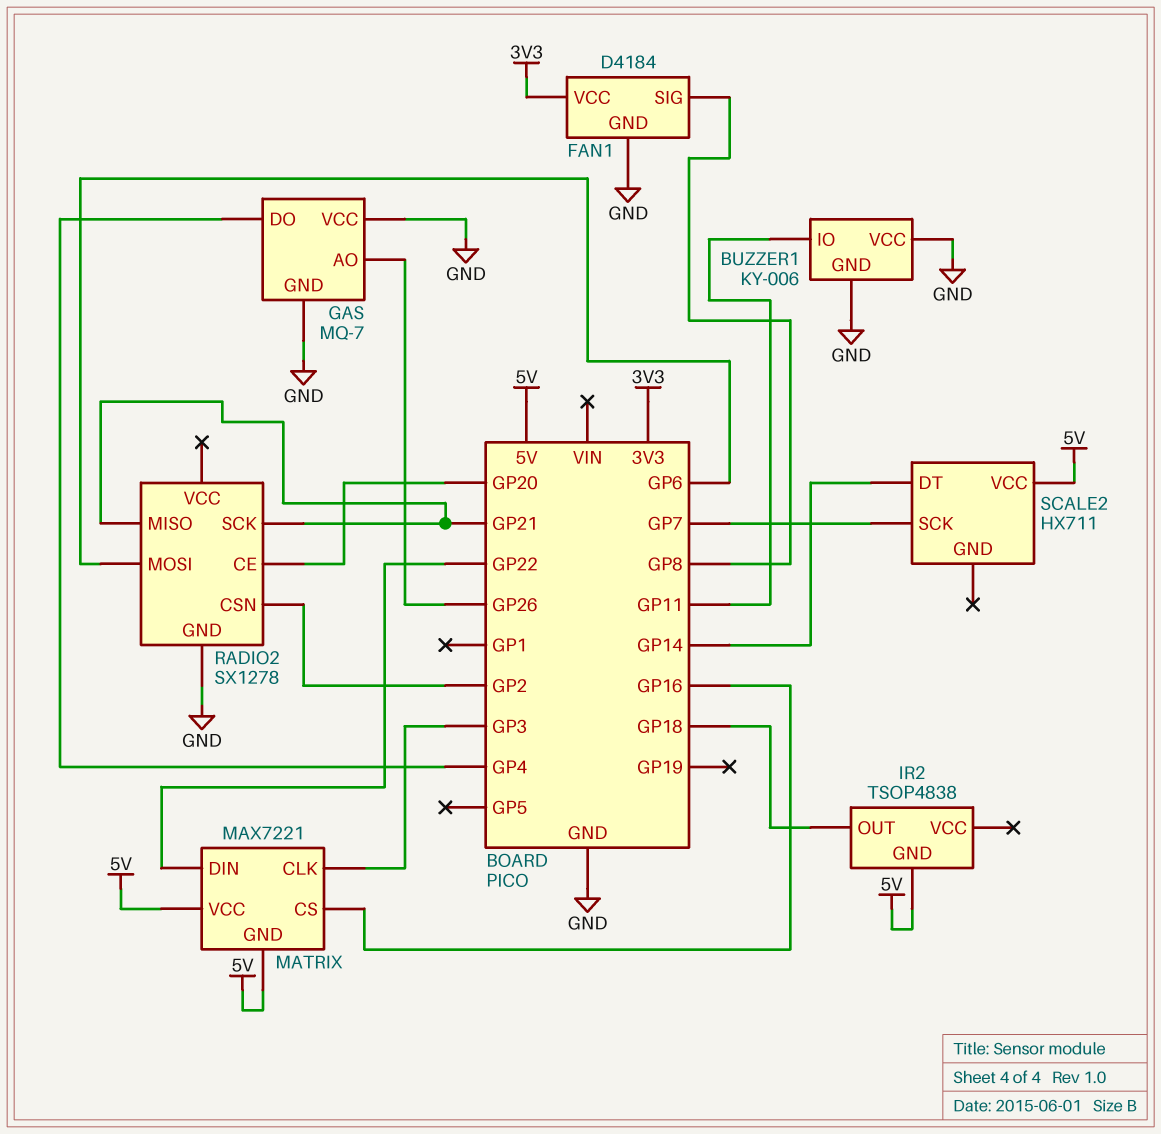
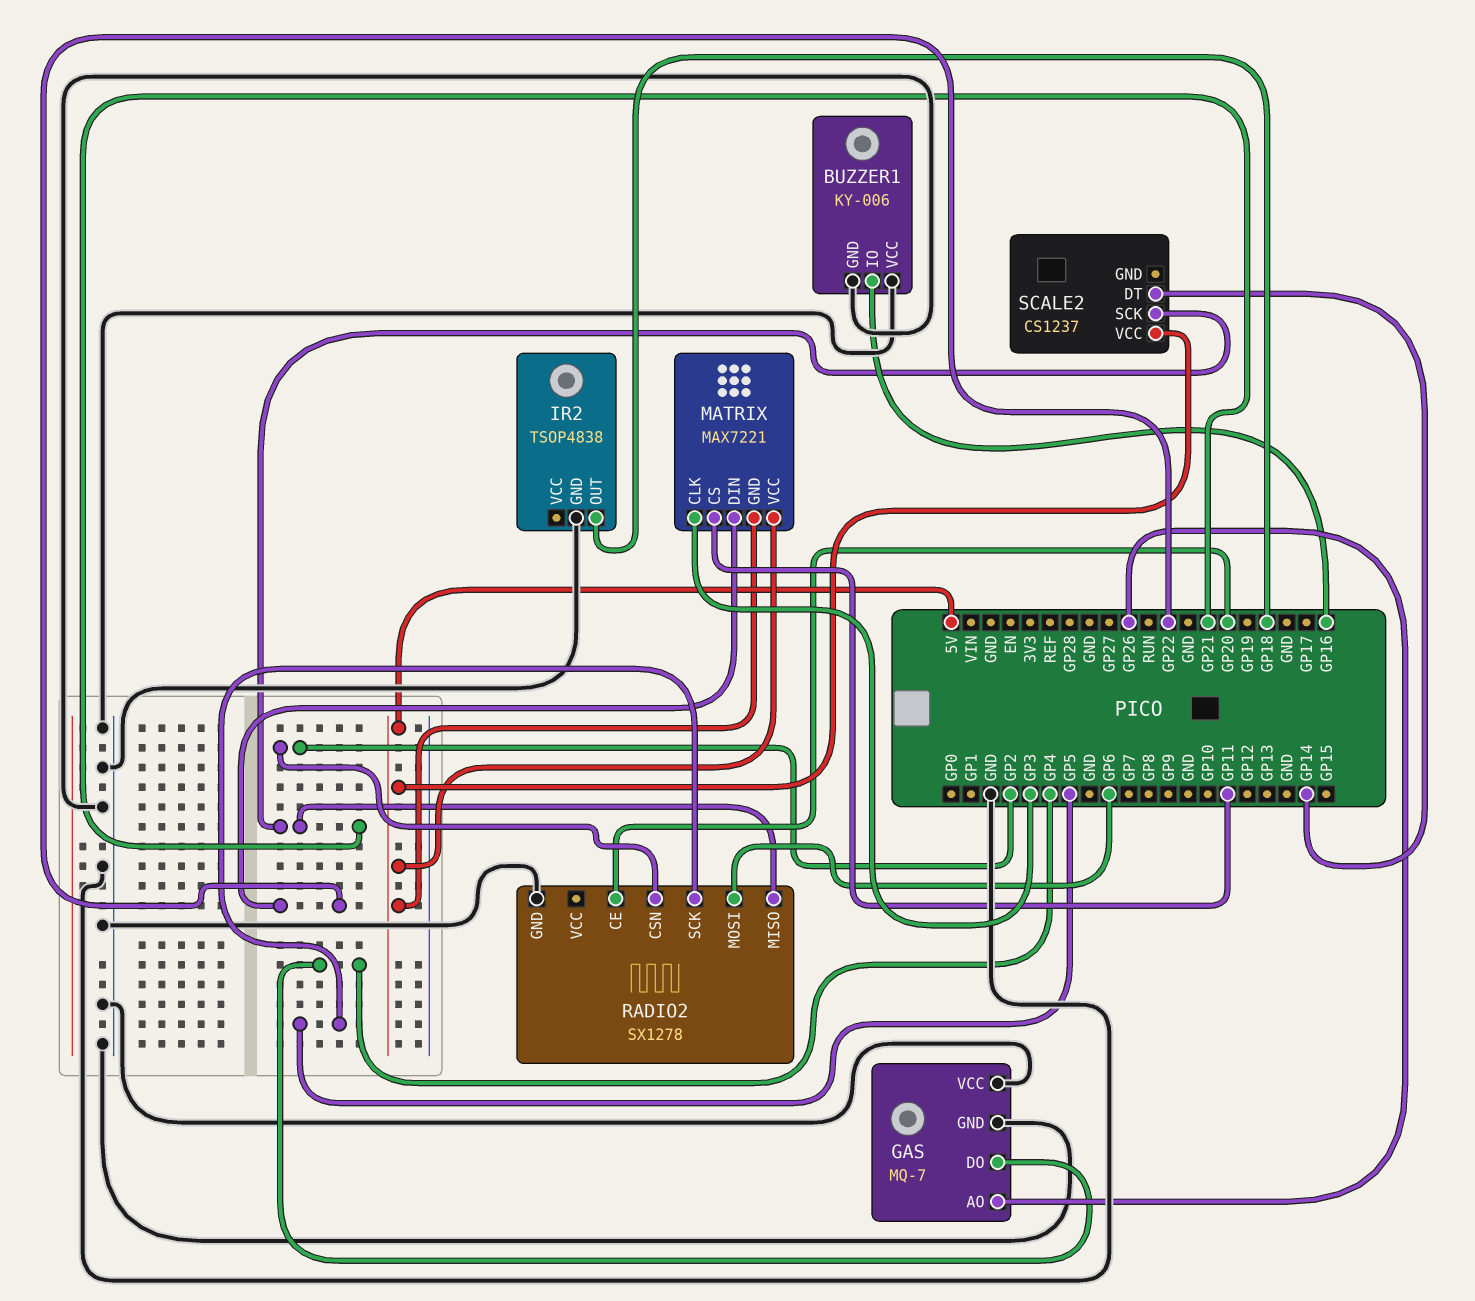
BUZZER1 pin IO: GP11 -> GP16
FAN1: D4184 -> none
FAN1 pin GND: GND -> none
FAN1 pin SIG: GP8 -> none
FAN1 pin VCC: 3V3 -> none
IR2 pin GND: 5V -> GND
MATRIX pin CS: GP16 -> GP11
RADIO2 pin SCK: GP21 -> GP5
SCALE2: HX711 -> CS1237
SCALE2 pin SCK: GP7 -> GP21

